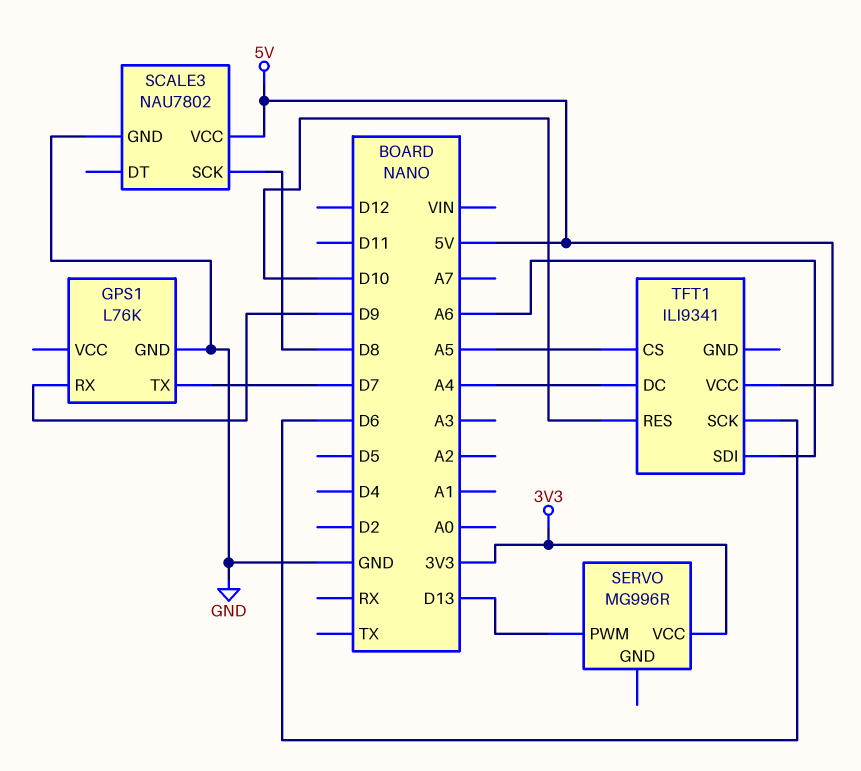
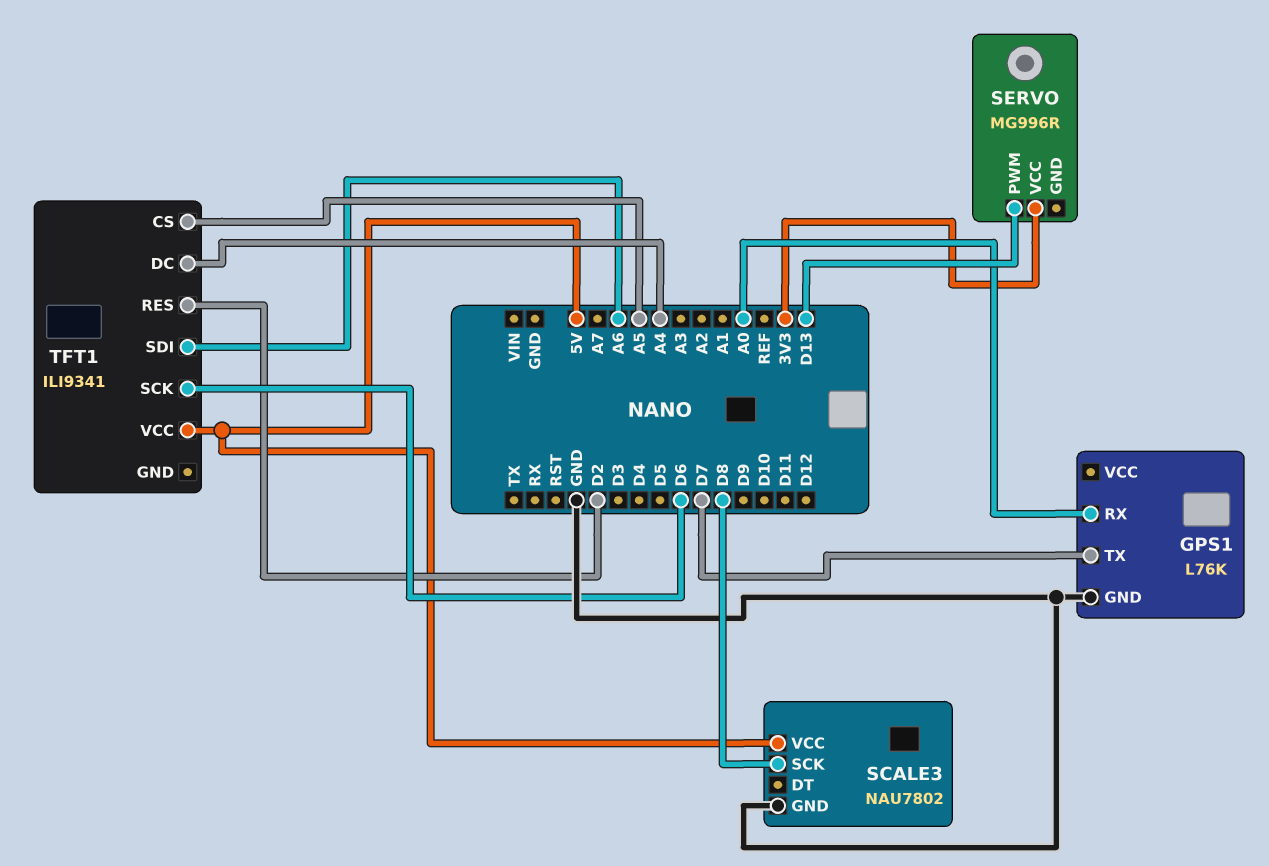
GPS1 pin RX: D9 -> A0
TFT1 pin RES: D10 -> D2

